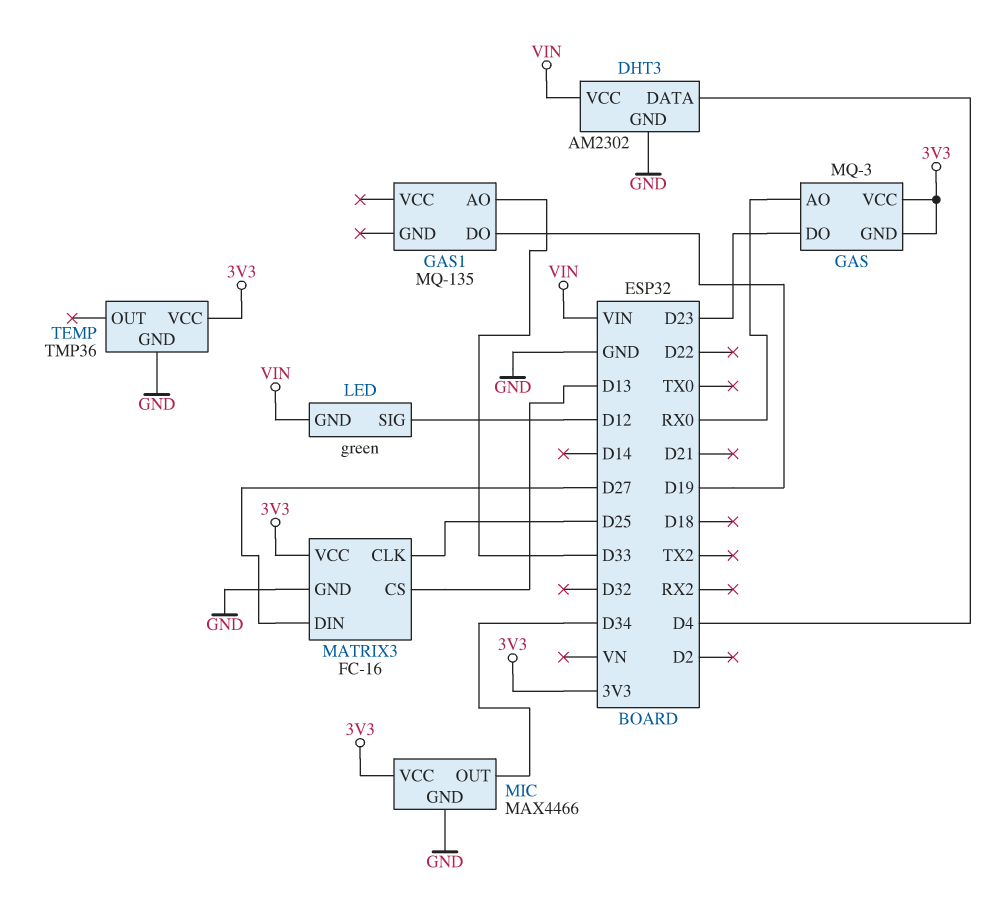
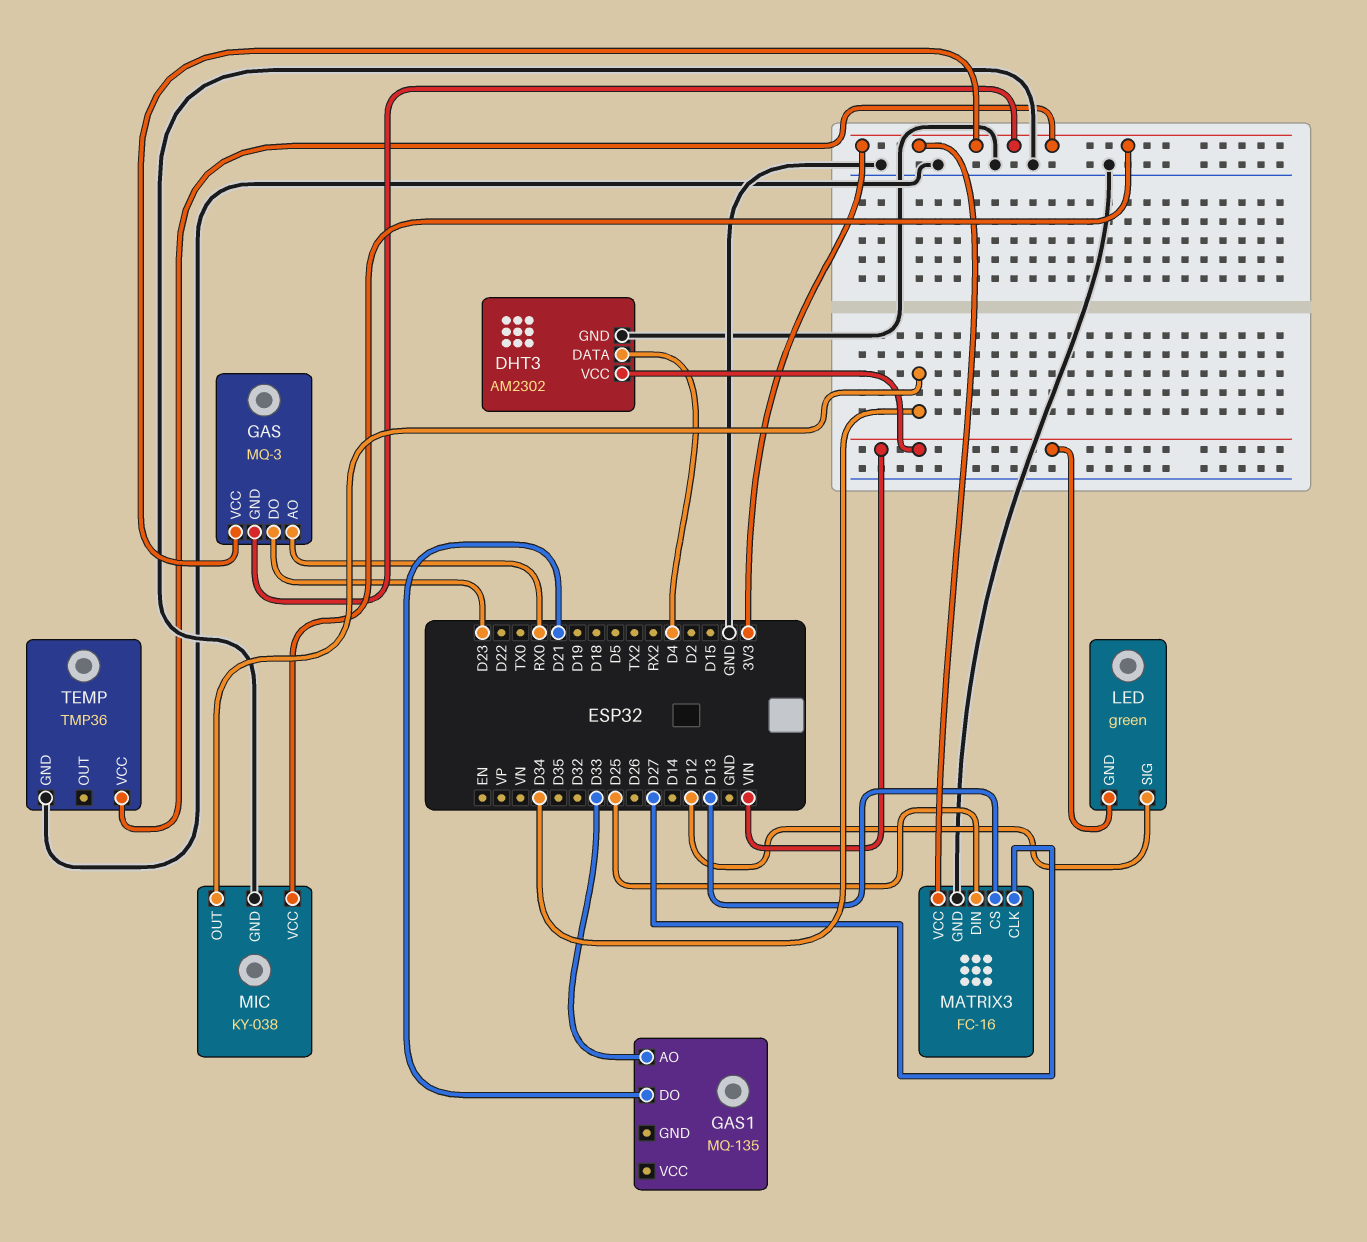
GAS1 pin DO: D19 -> D21
MATRIX3 pin CLK: D25 -> D27
MATRIX3 pin DIN: D27 -> D25
MIC: MAX4466 -> KY-038

